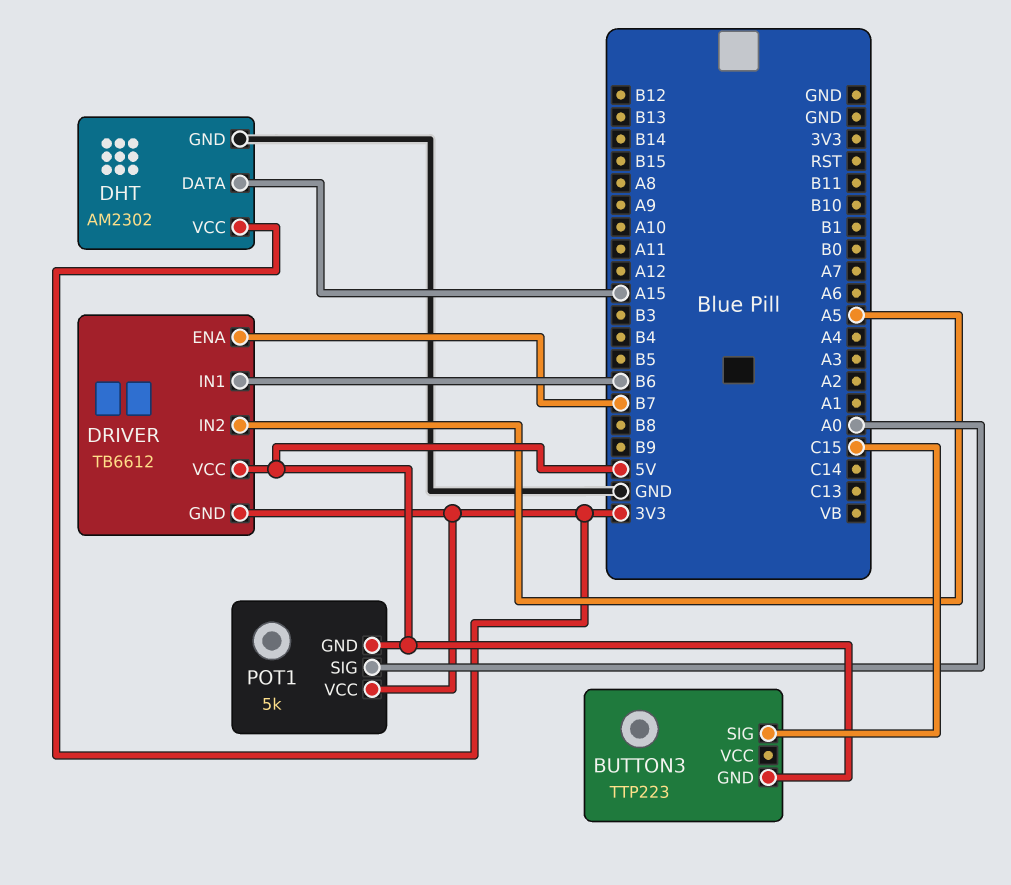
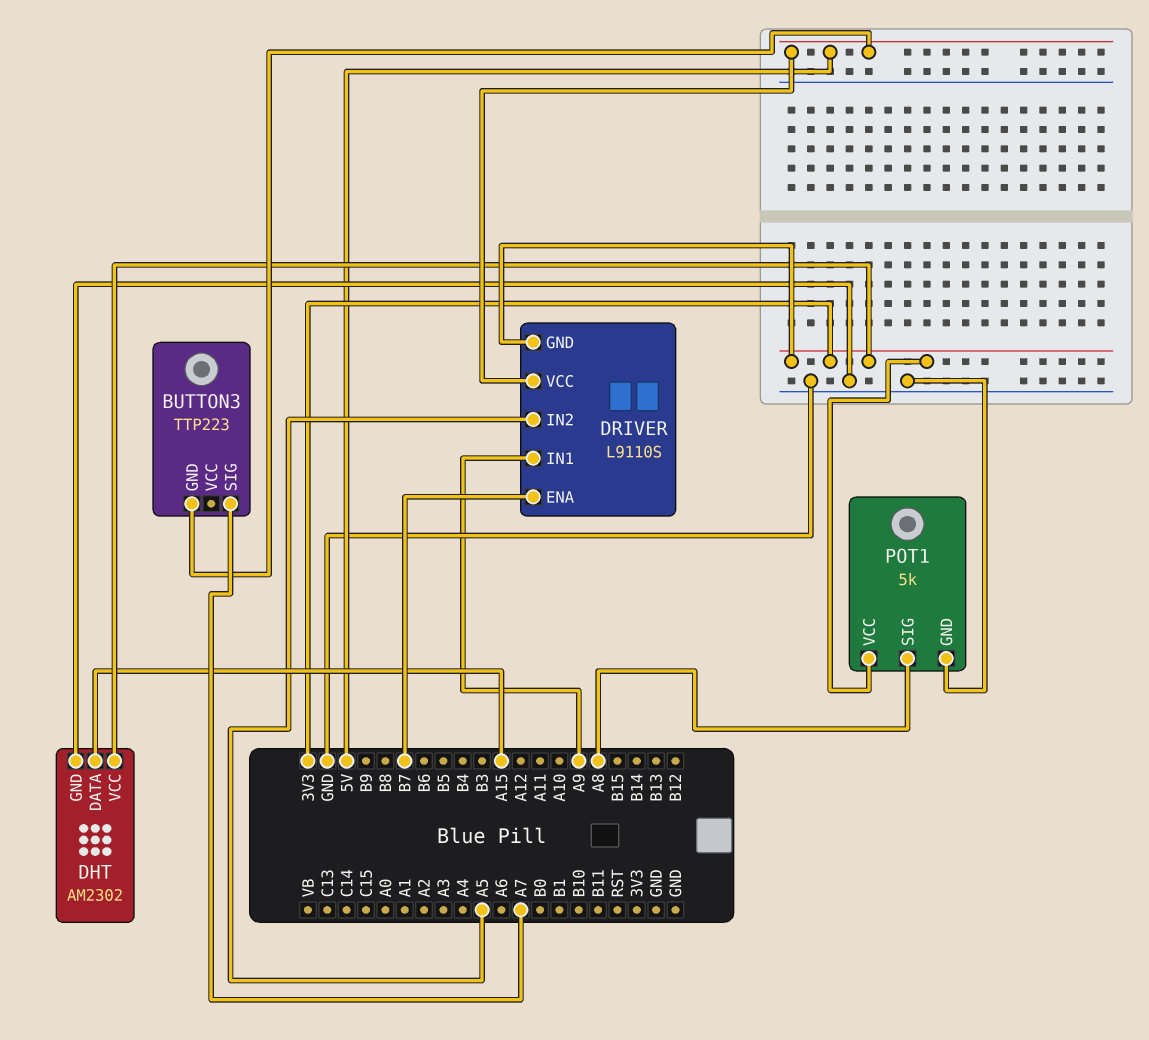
BUTTON3 pin SIG: C15 -> A7
DRIVER: TB6612 -> L9110S
DRIVER pin IN1: B6 -> A9
POT1 pin GND: 5V -> GND
POT1 pin SIG: A0 -> A8

